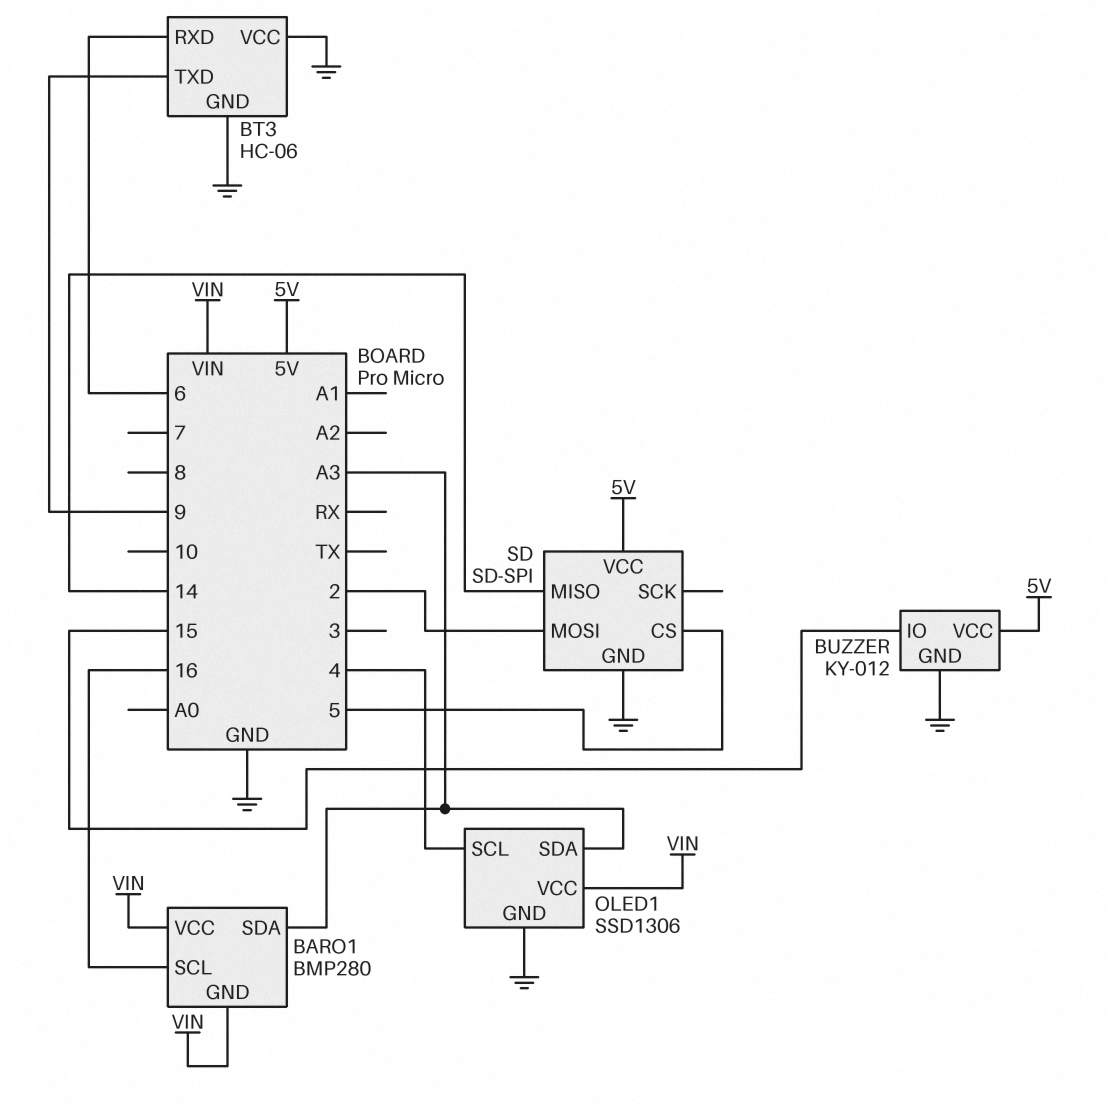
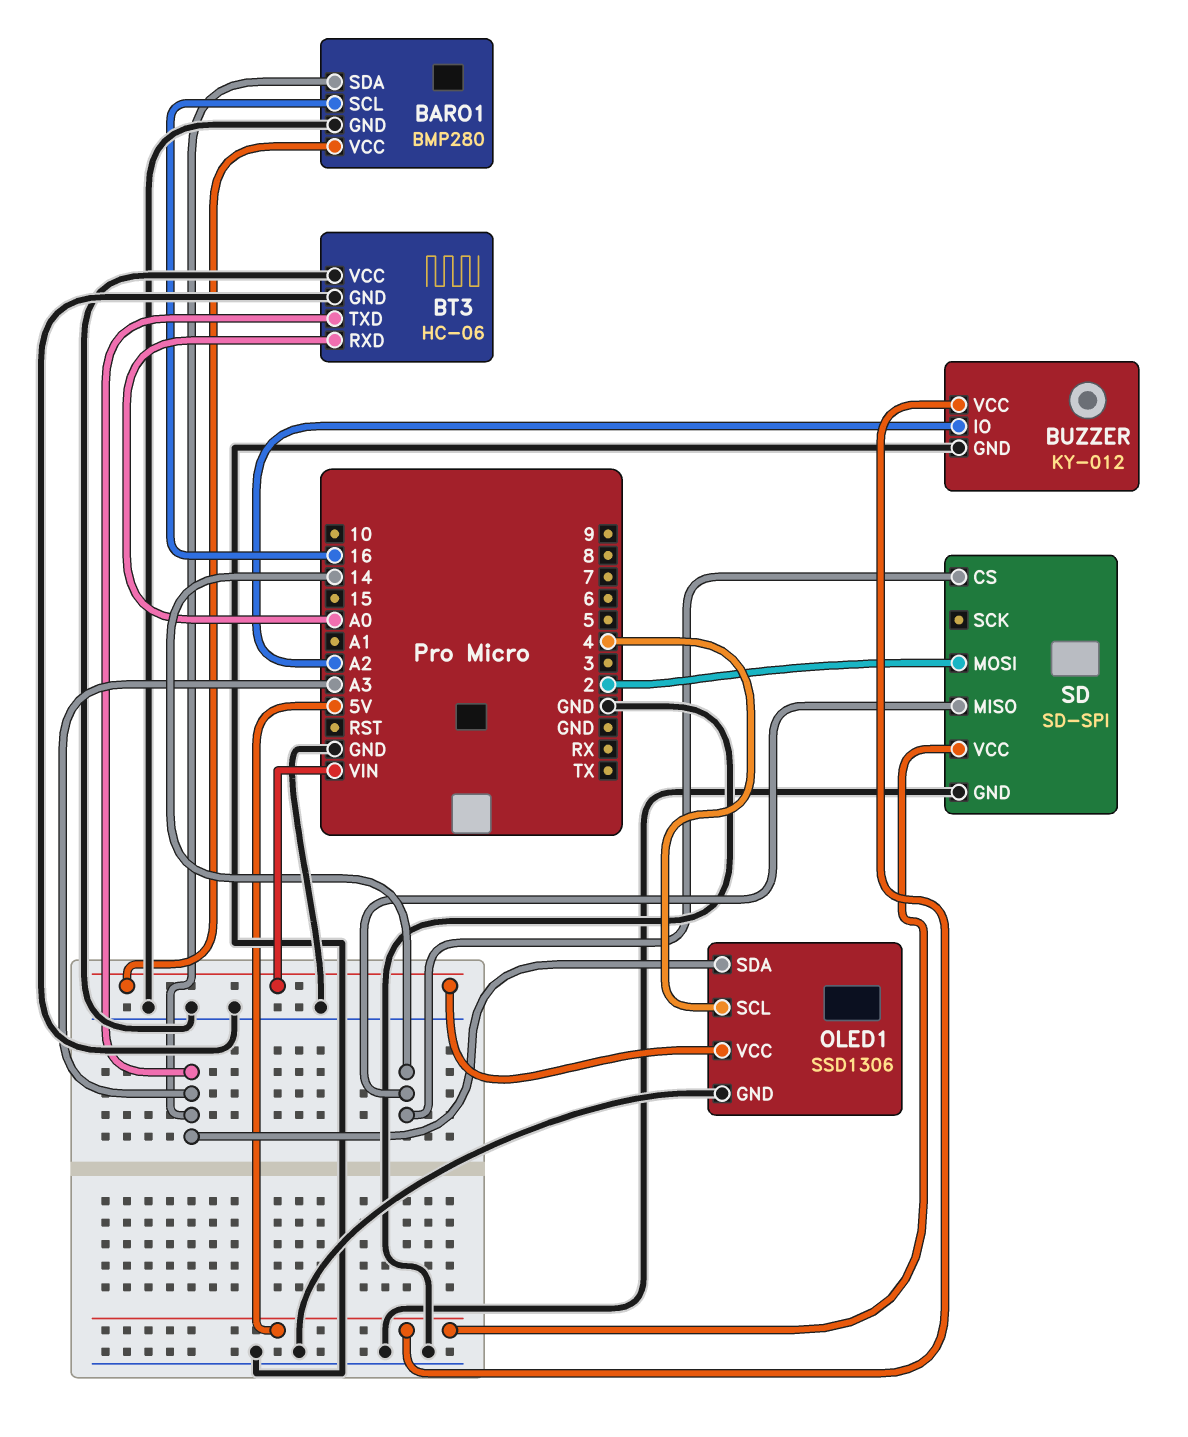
BARO1 pin GND: VIN -> GND
BT3 pin RXD: 6 -> A0
BT3 pin TXD: 9 -> A3
BUZZER pin IO: 15 -> A2
SD pin CS: 5 -> 14

